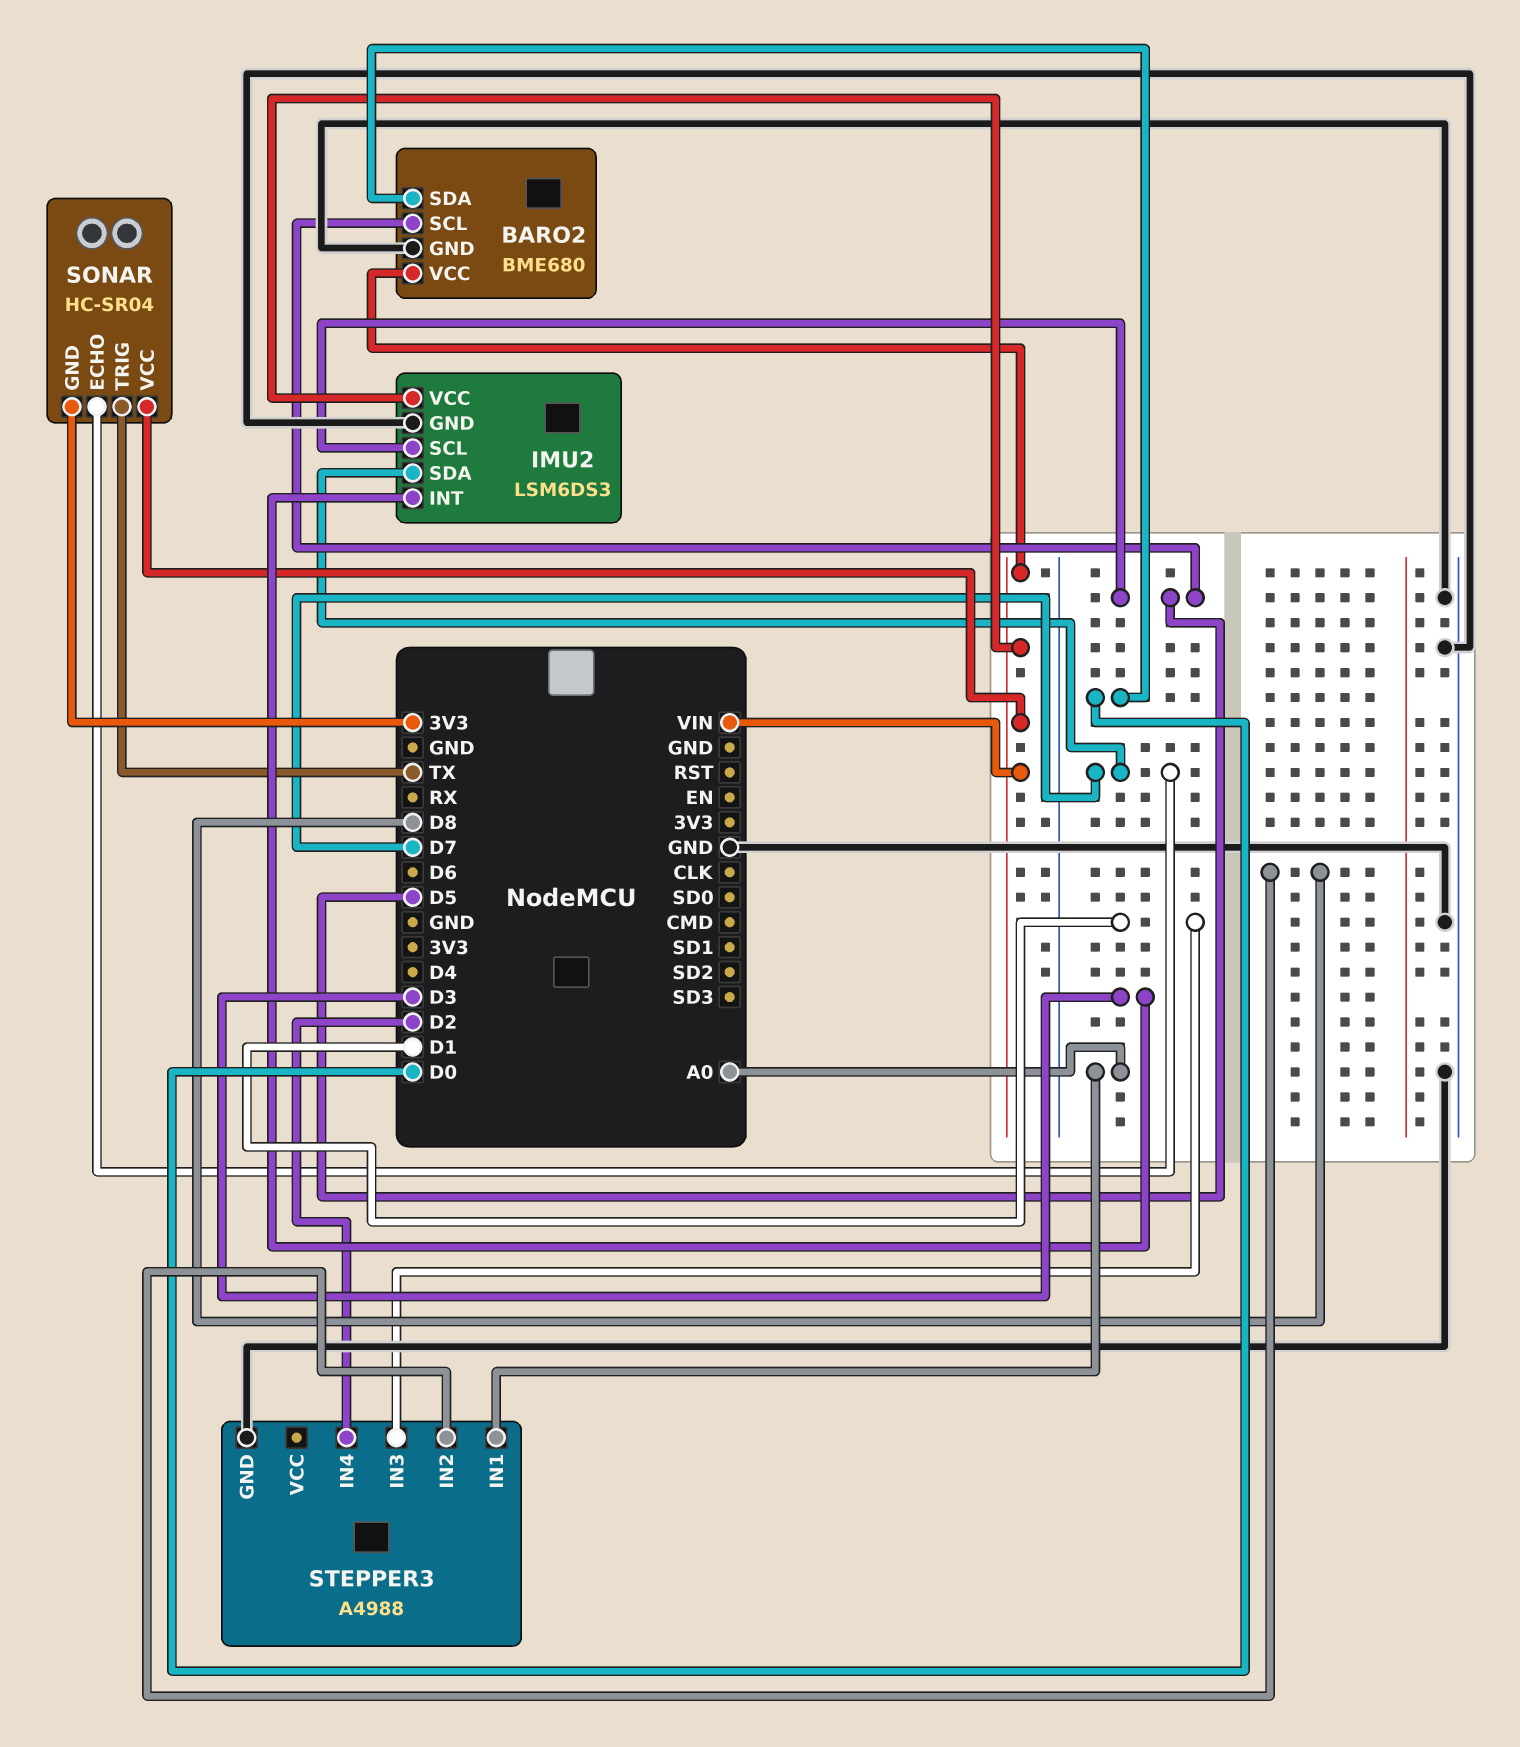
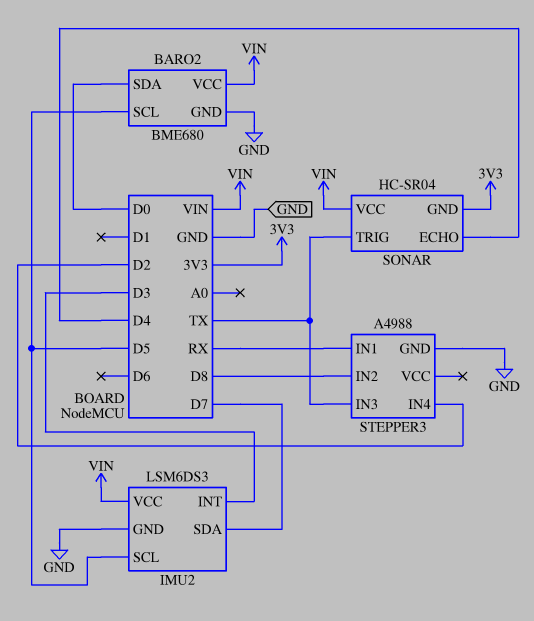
SONAR pin ECHO: D7 -> D4
STEPPER3 pin IN1: A0 -> RX
STEPPER3 pin IN3: D1 -> TX

